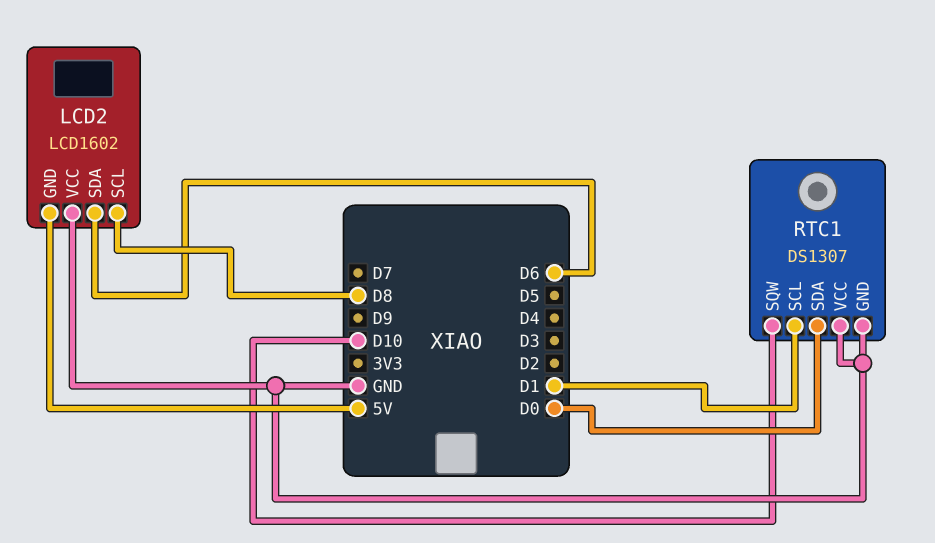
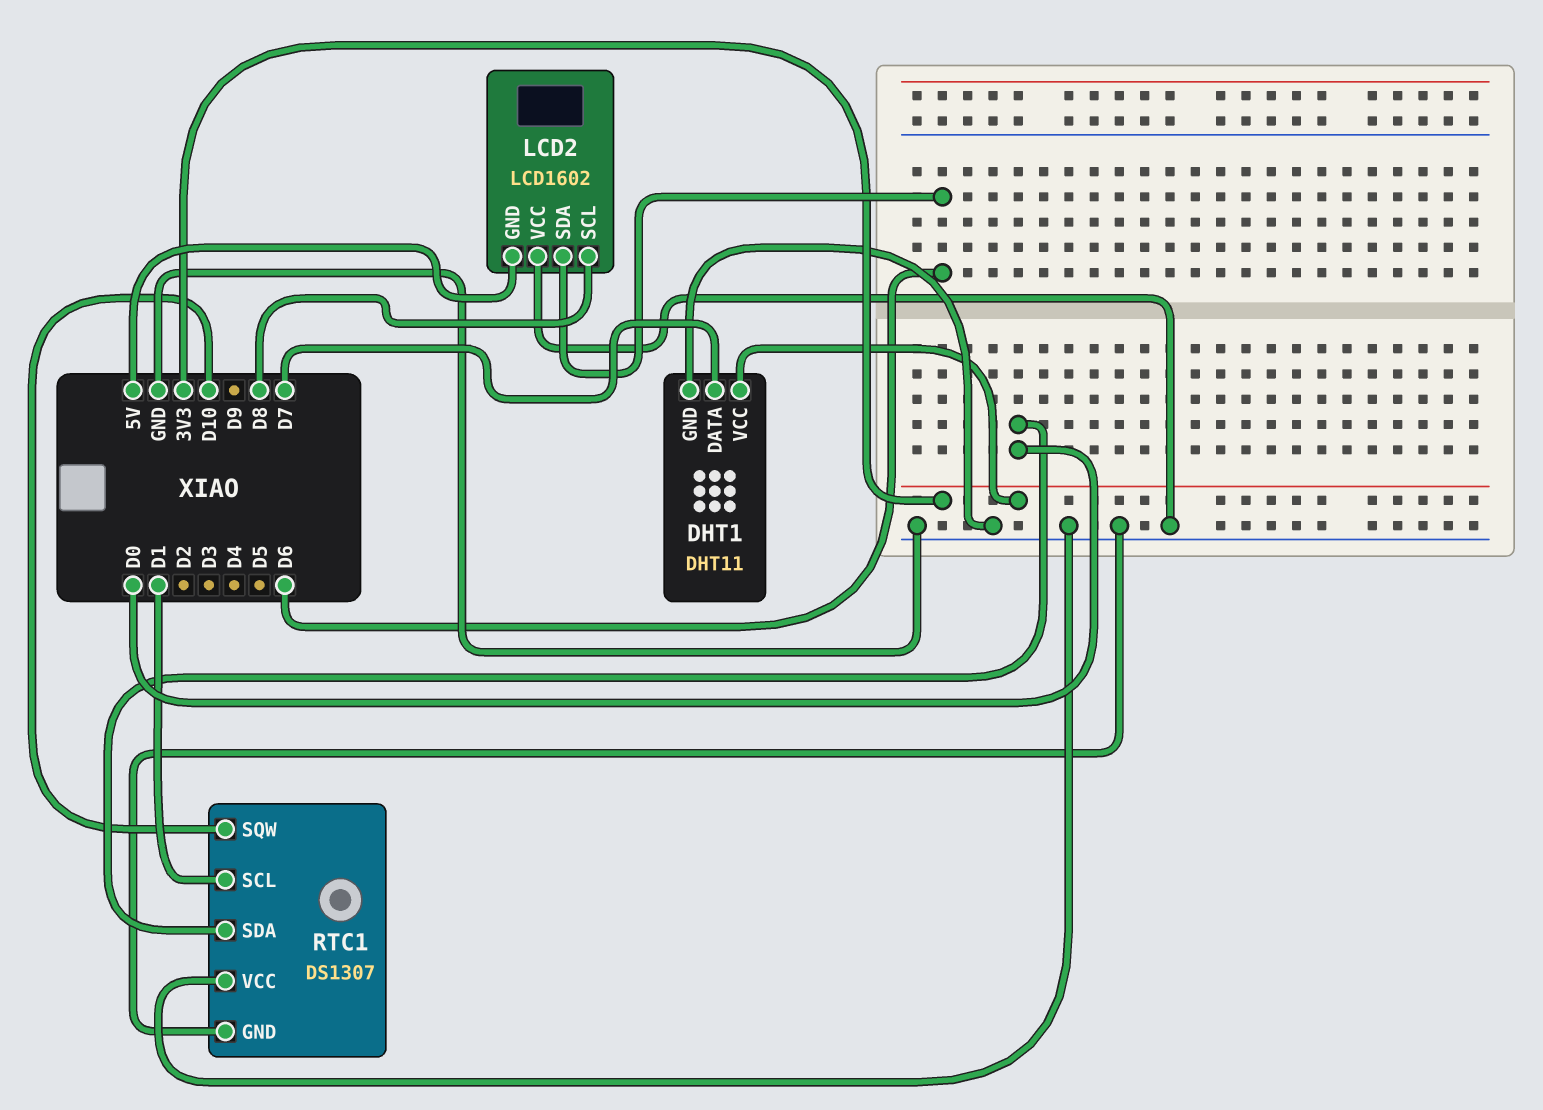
DHT1: none -> DHT11
DHT1 pin DATA: none -> D7
DHT1 pin GND: none -> GND
DHT1 pin VCC: none -> 3V3

